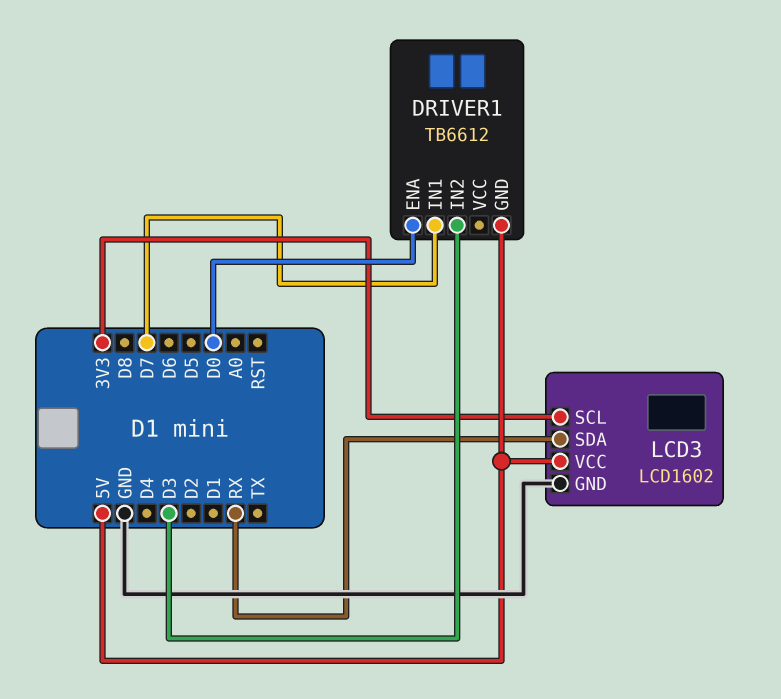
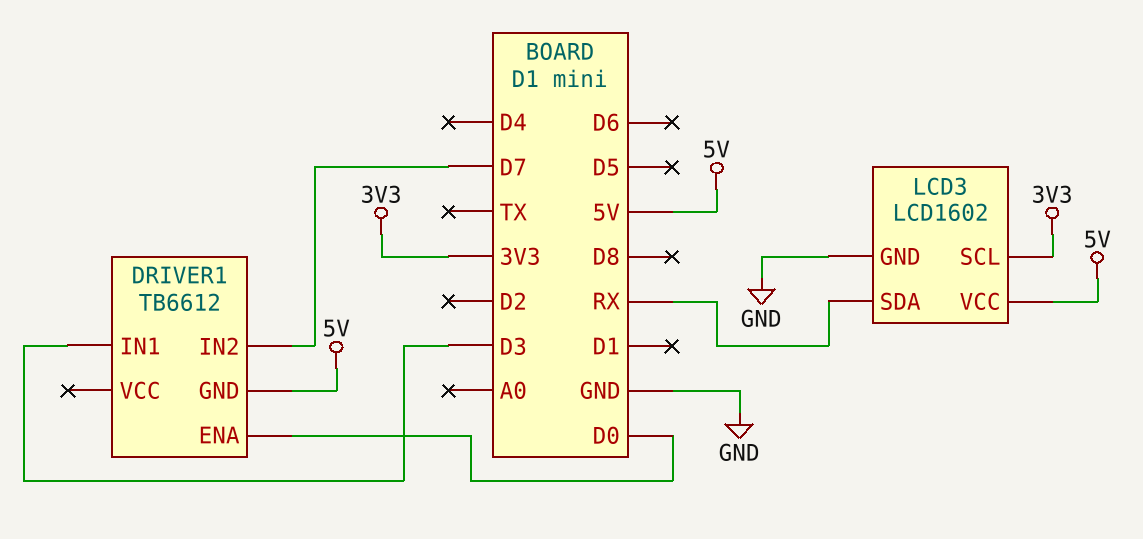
DRIVER1 pin IN1: D7 -> D3
DRIVER1 pin IN2: D3 -> D7

